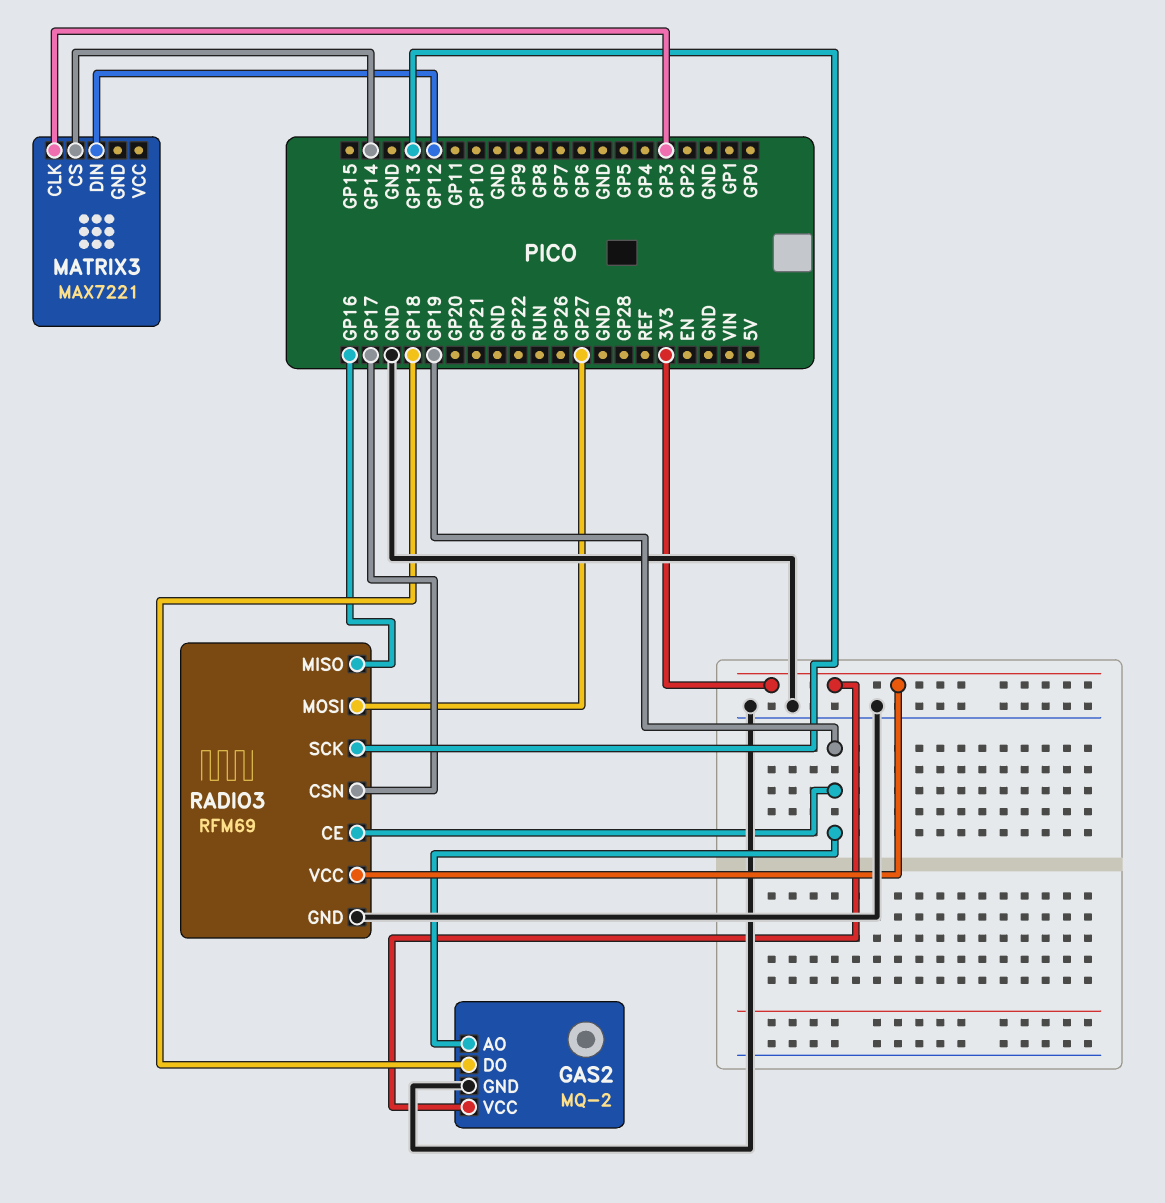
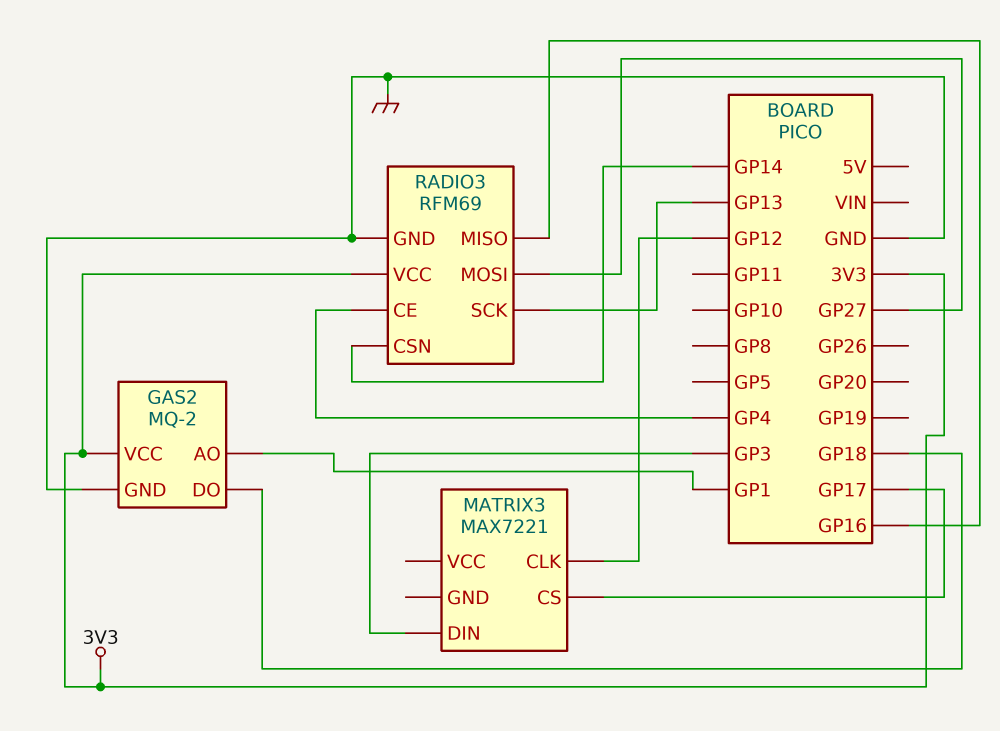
GAS2 pin AO: GP19 -> GP1
MATRIX3 pin CLK: GP3 -> GP12
MATRIX3 pin CS: GP14 -> GP17
MATRIX3 pin DIN: GP12 -> GP3
RADIO3 pin CE: GP19 -> GP4
RADIO3 pin CSN: GP17 -> GP14

